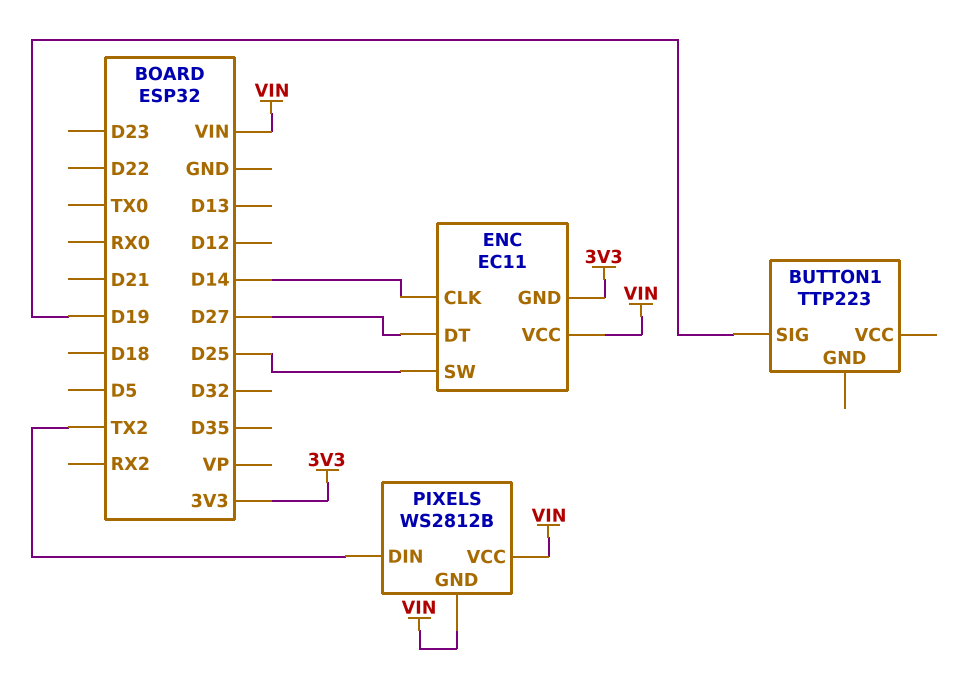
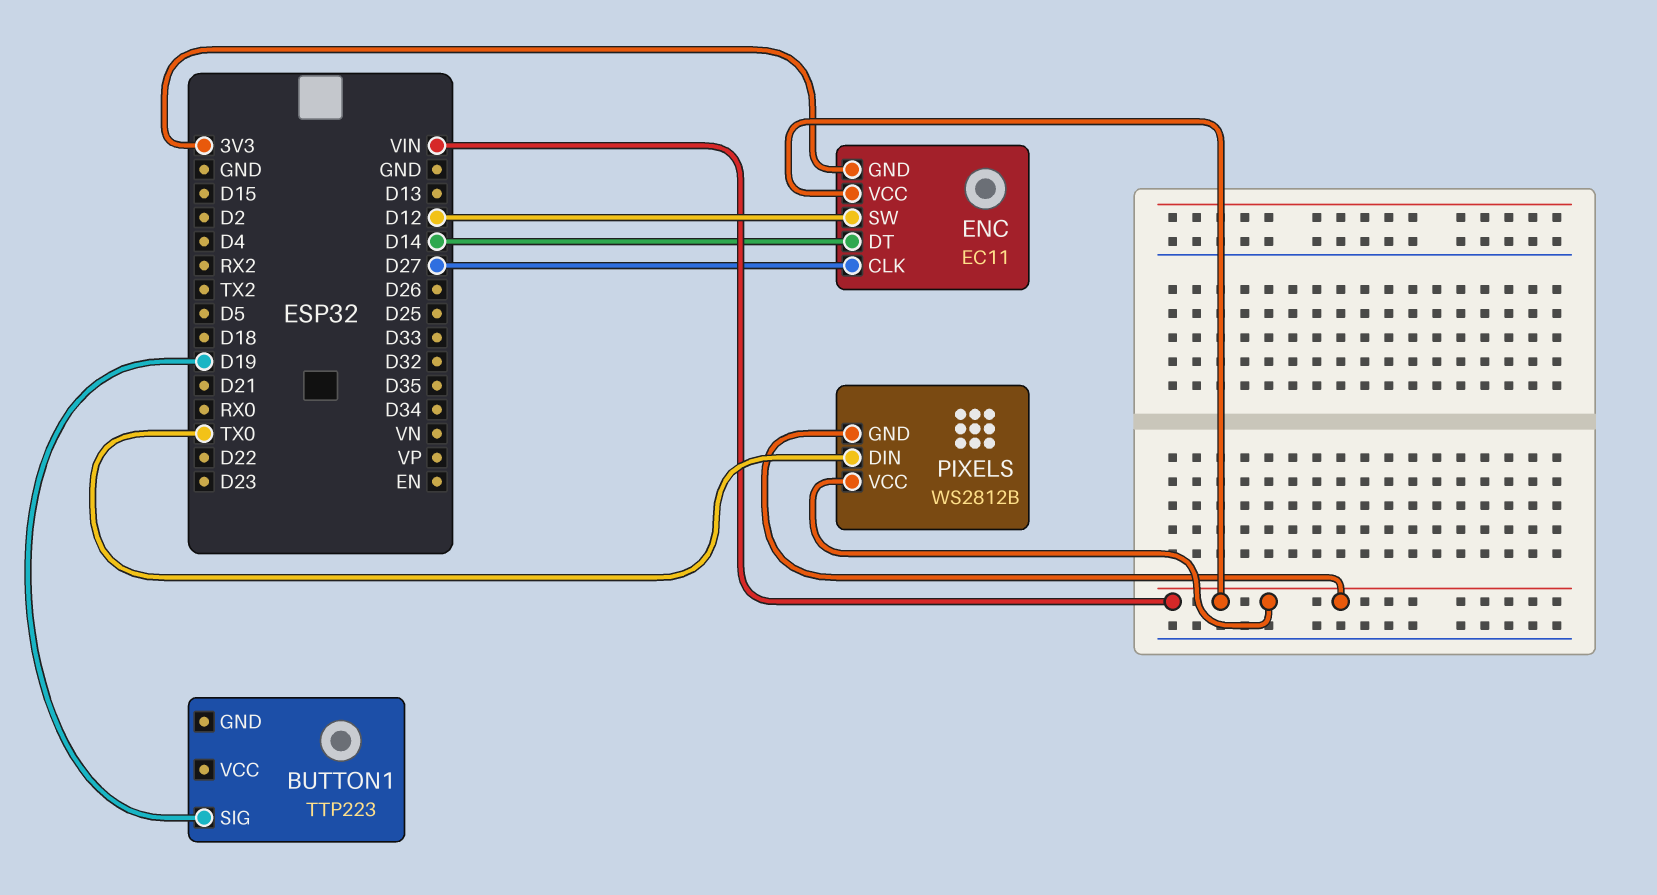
ENC pin CLK: D14 -> D27
ENC pin DT: D27 -> D14
ENC pin SW: D25 -> D12
PIXELS pin DIN: TX2 -> TX0

